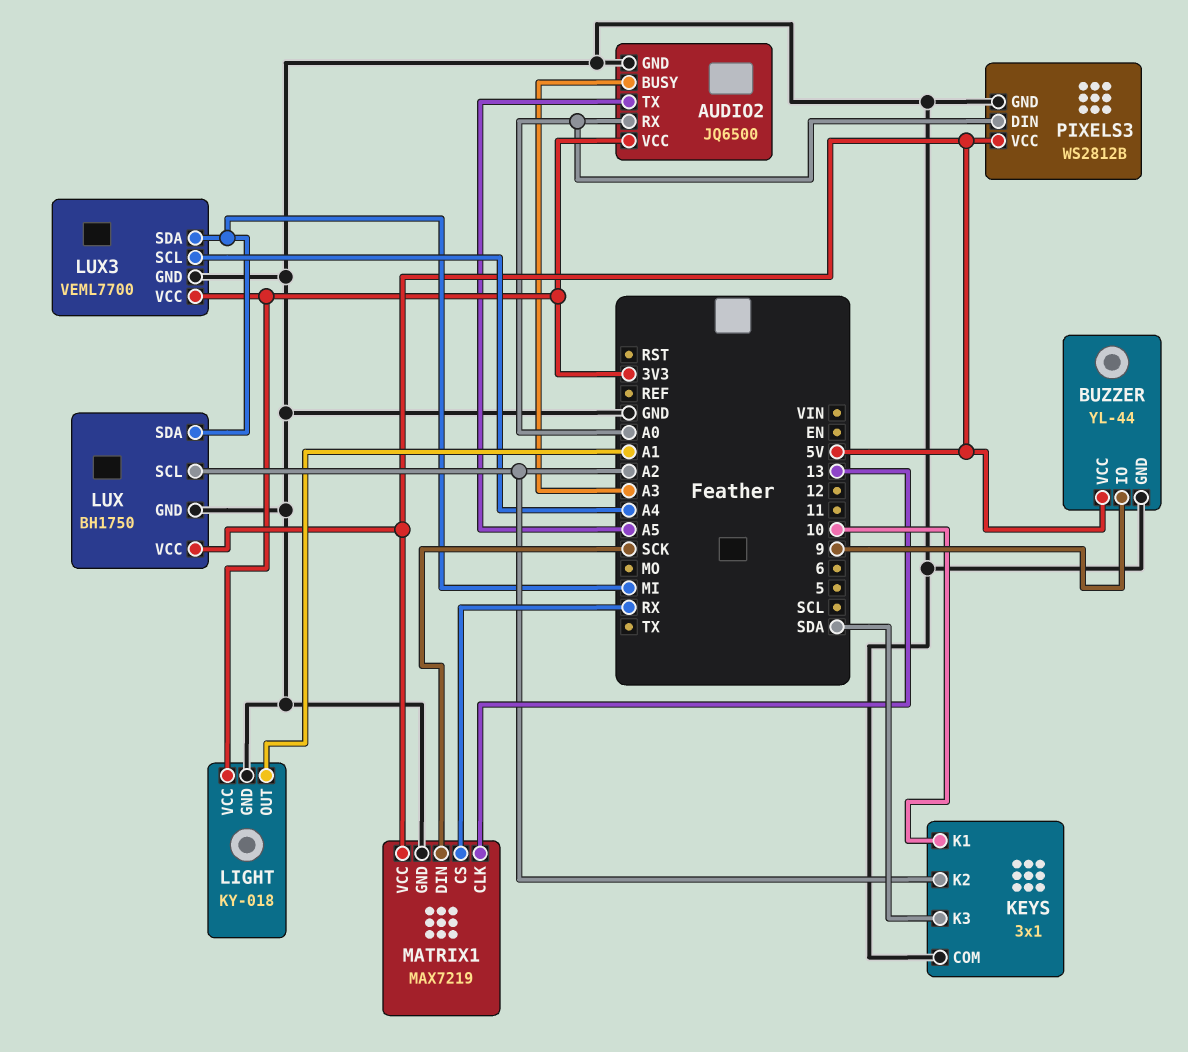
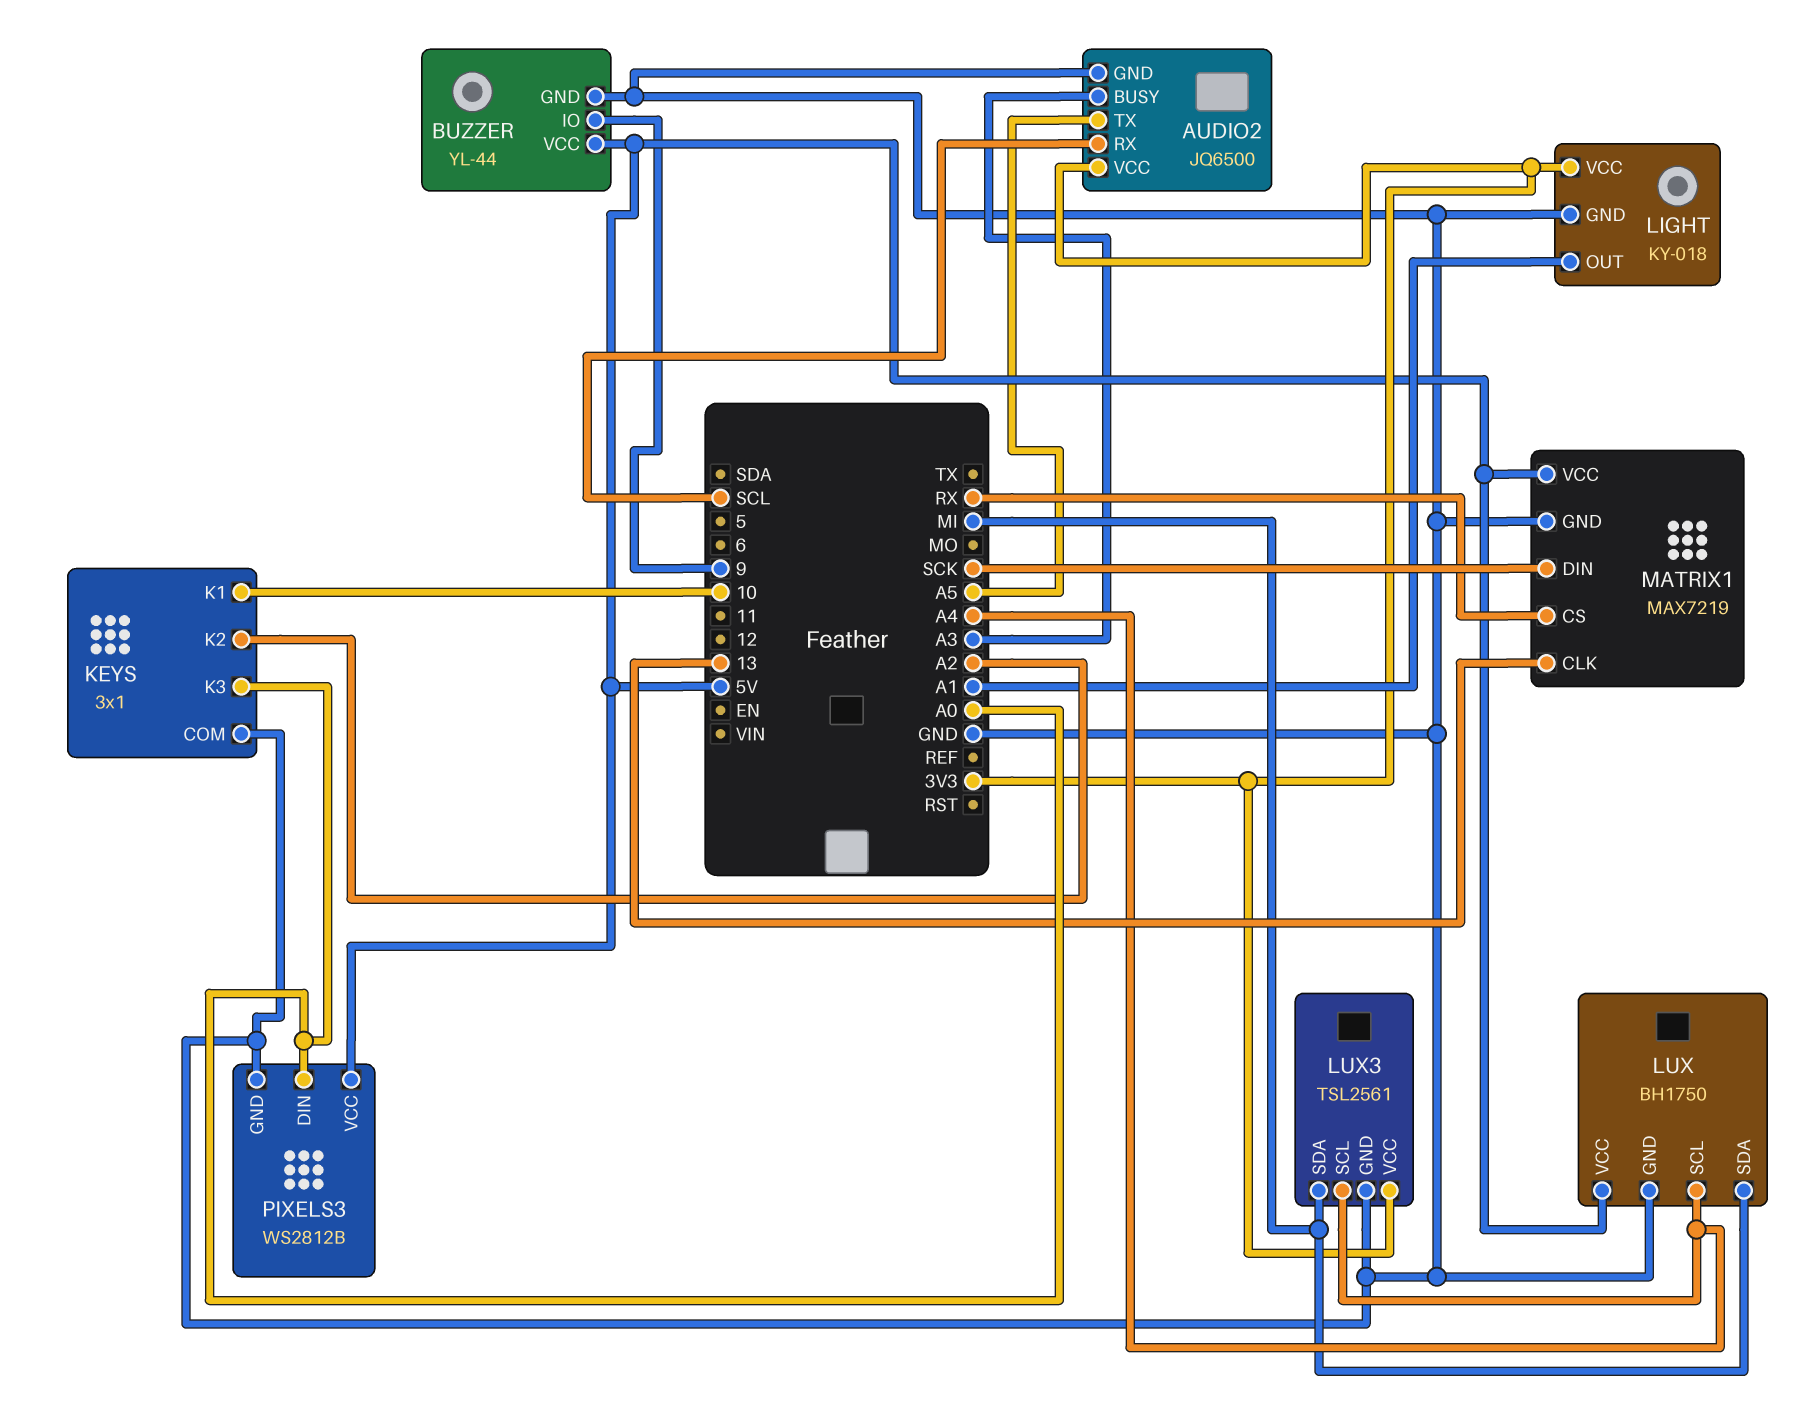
AUDIO2 pin RX: A0 -> SCL
KEYS pin K3: SDA -> A0
LUX pin SCL: A2 -> A4
LUX3: VEML7700 -> TSL2561

